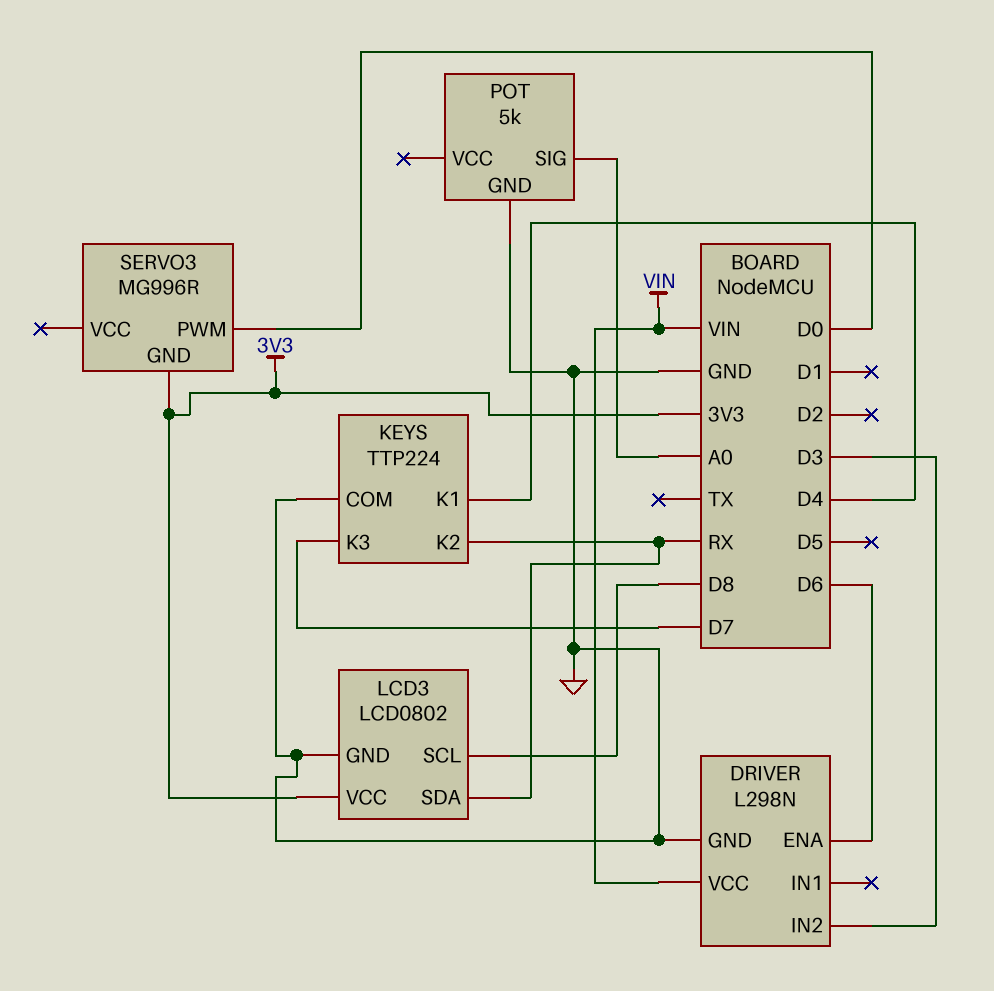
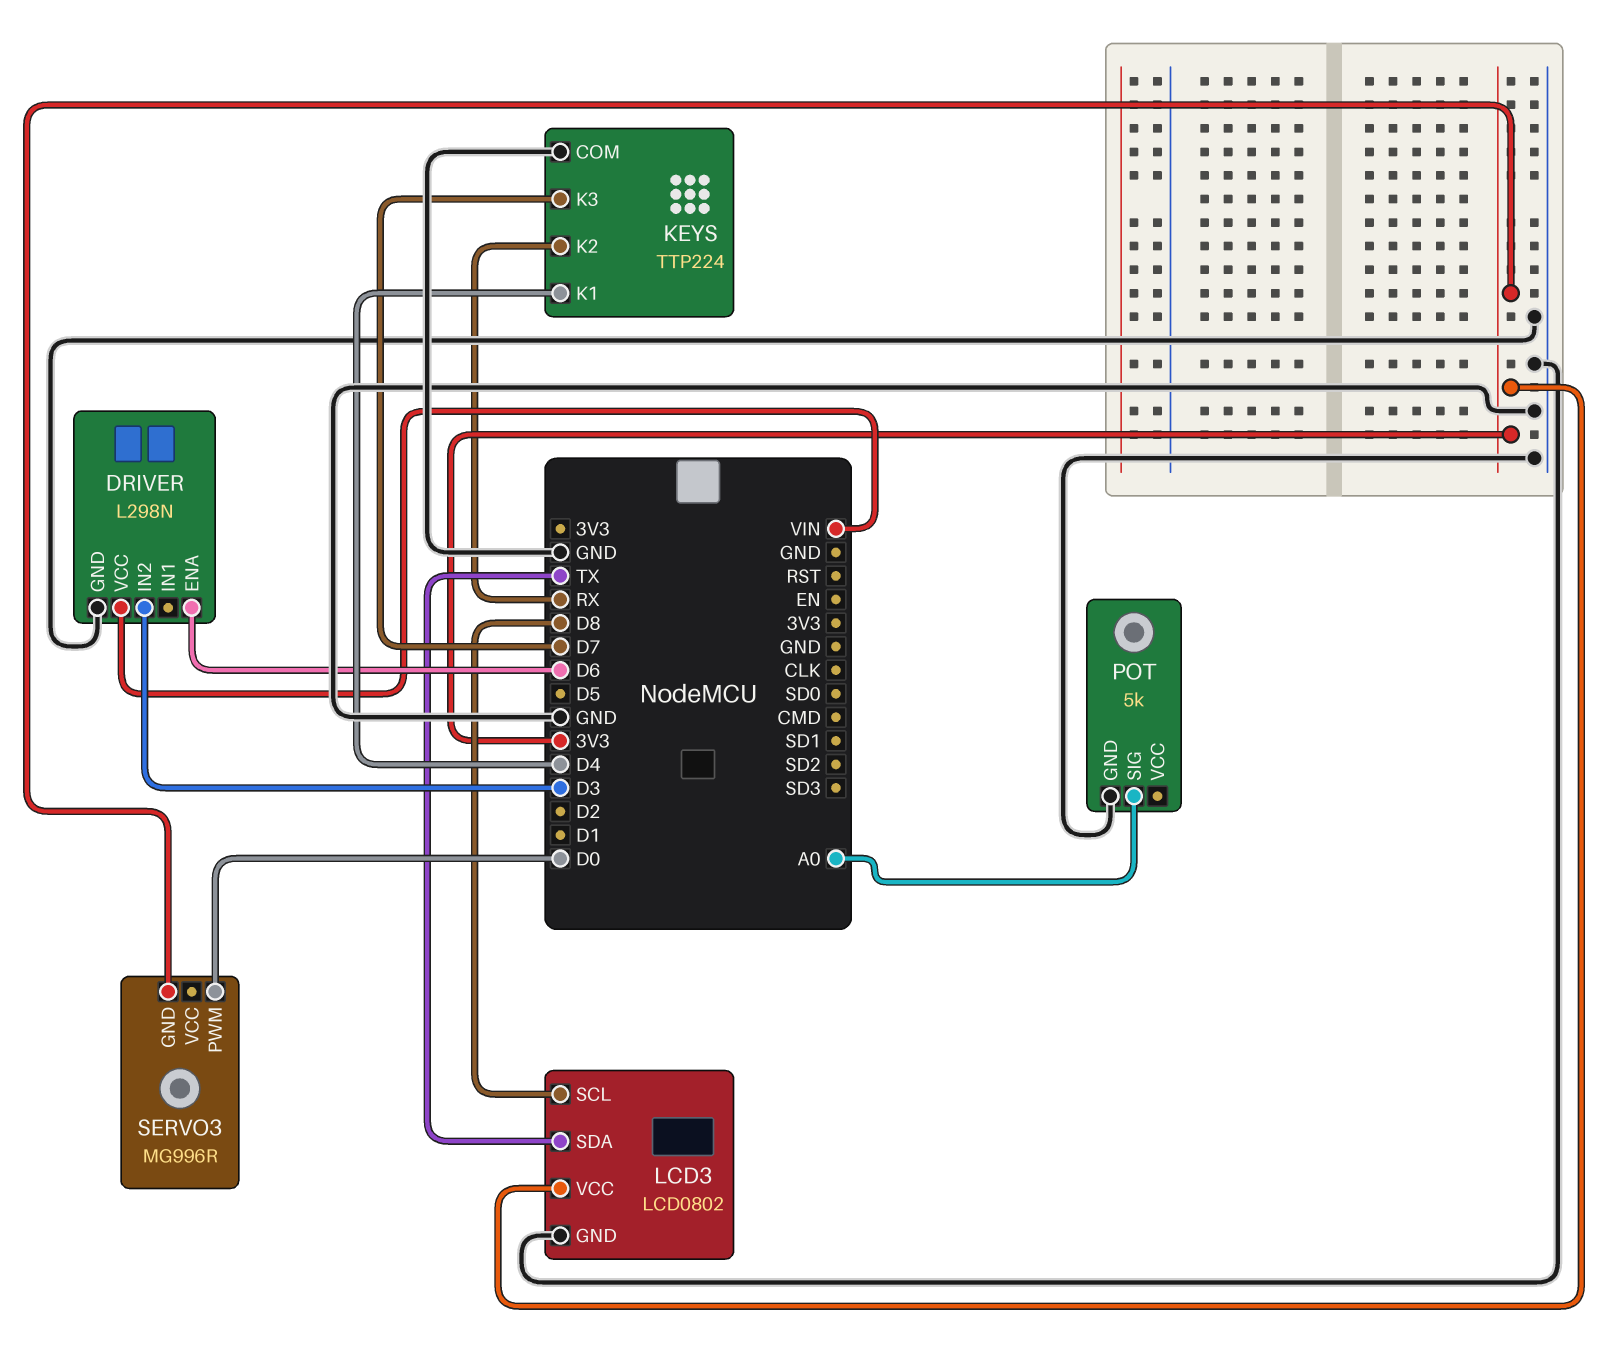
LCD3 pin SDA: RX -> TX

